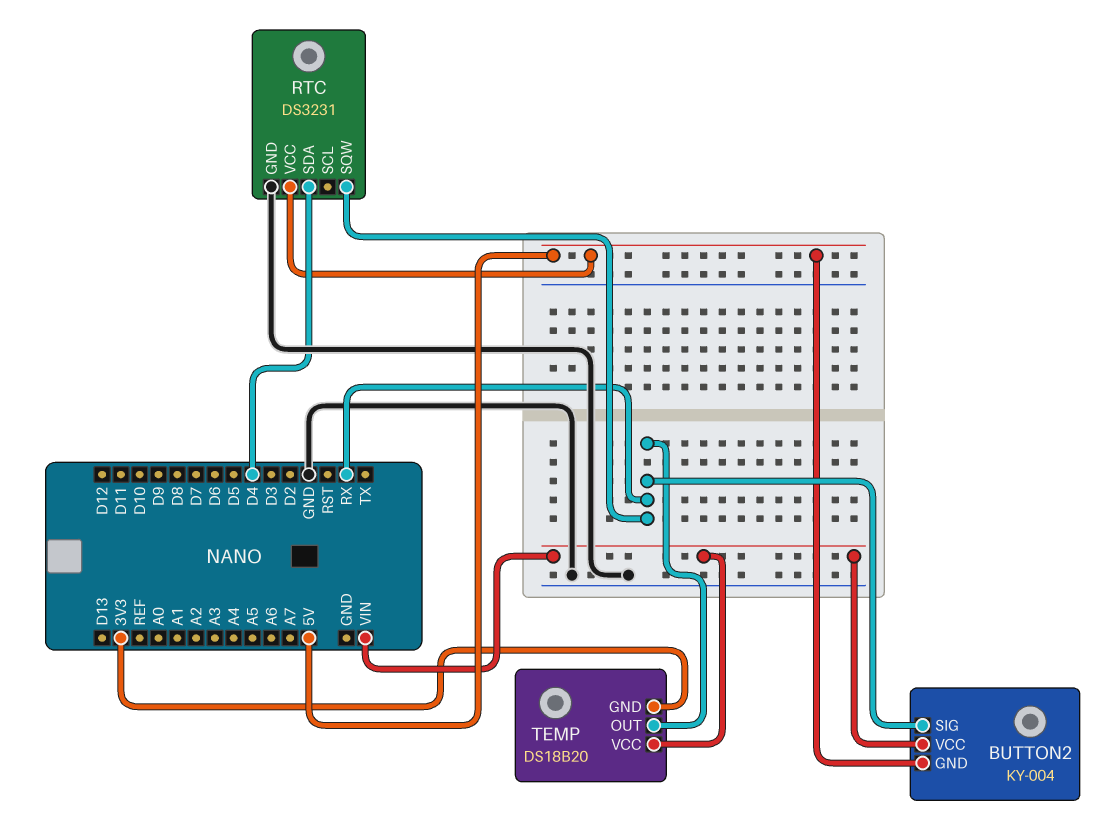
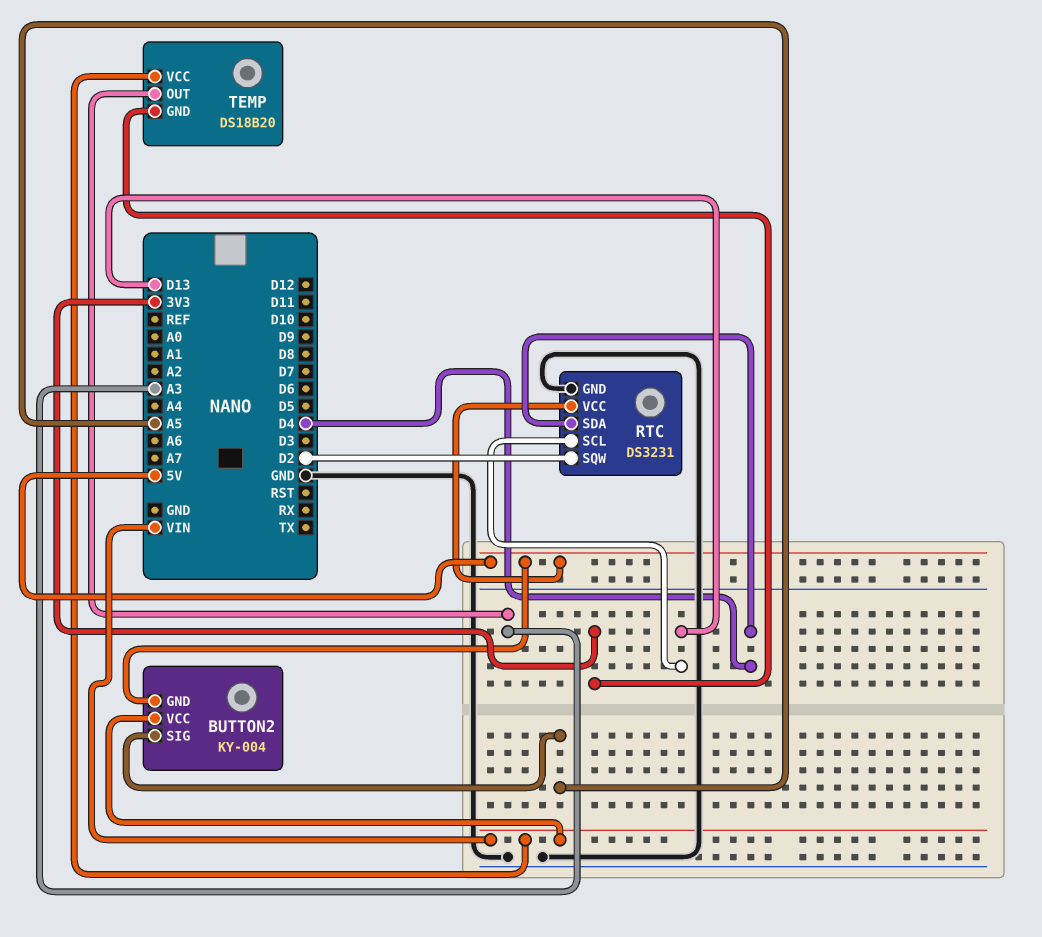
BUTTON2 pin SIG: RX -> A5
RTC pin SCL: none -> D13
RTC pin SQW: RX -> D2
TEMP pin OUT: RX -> A3

